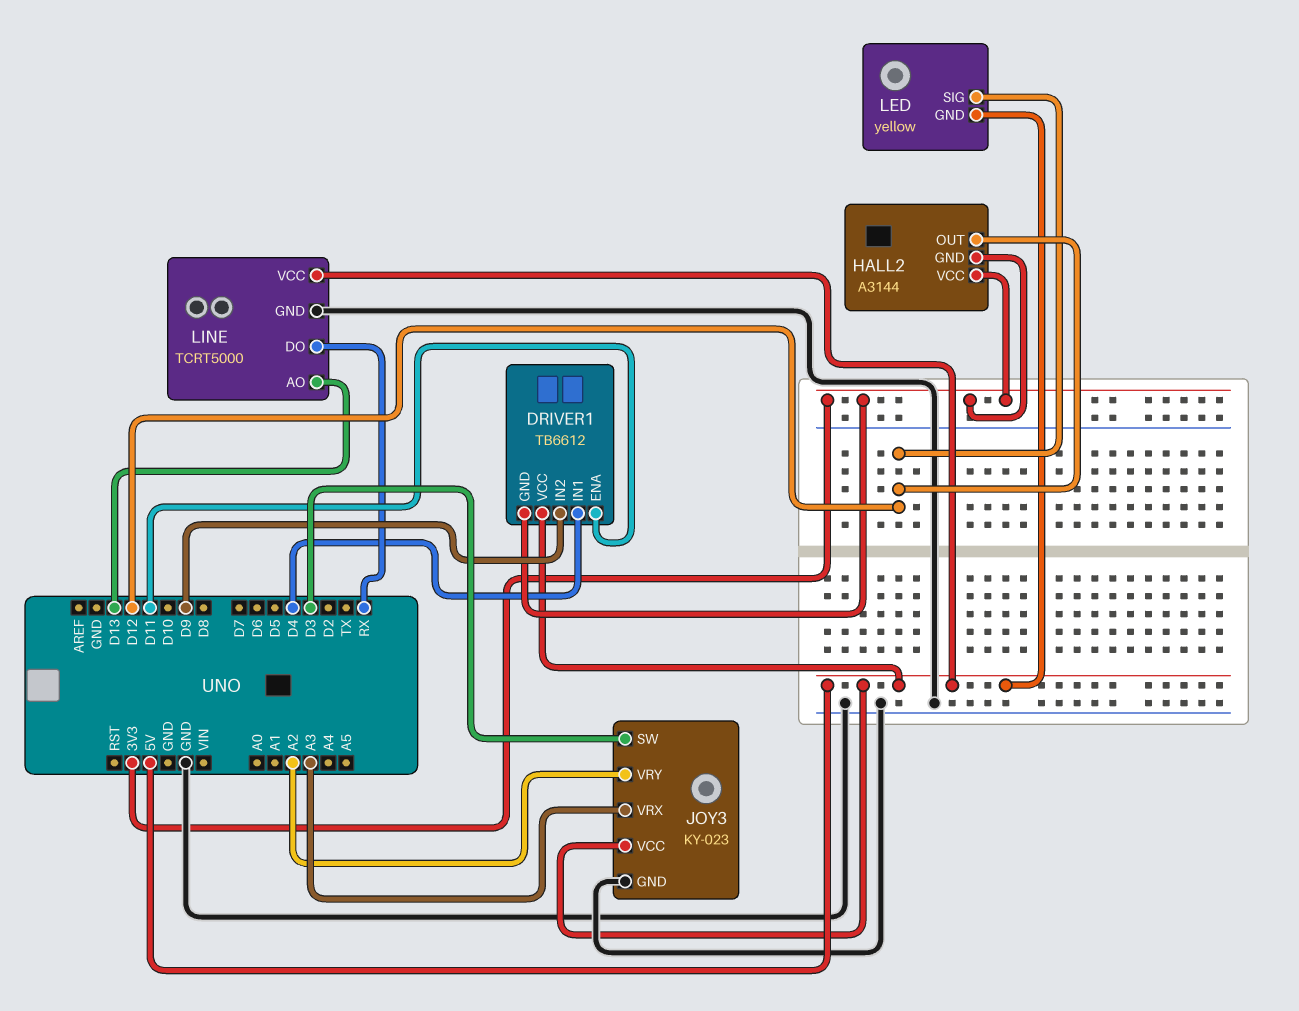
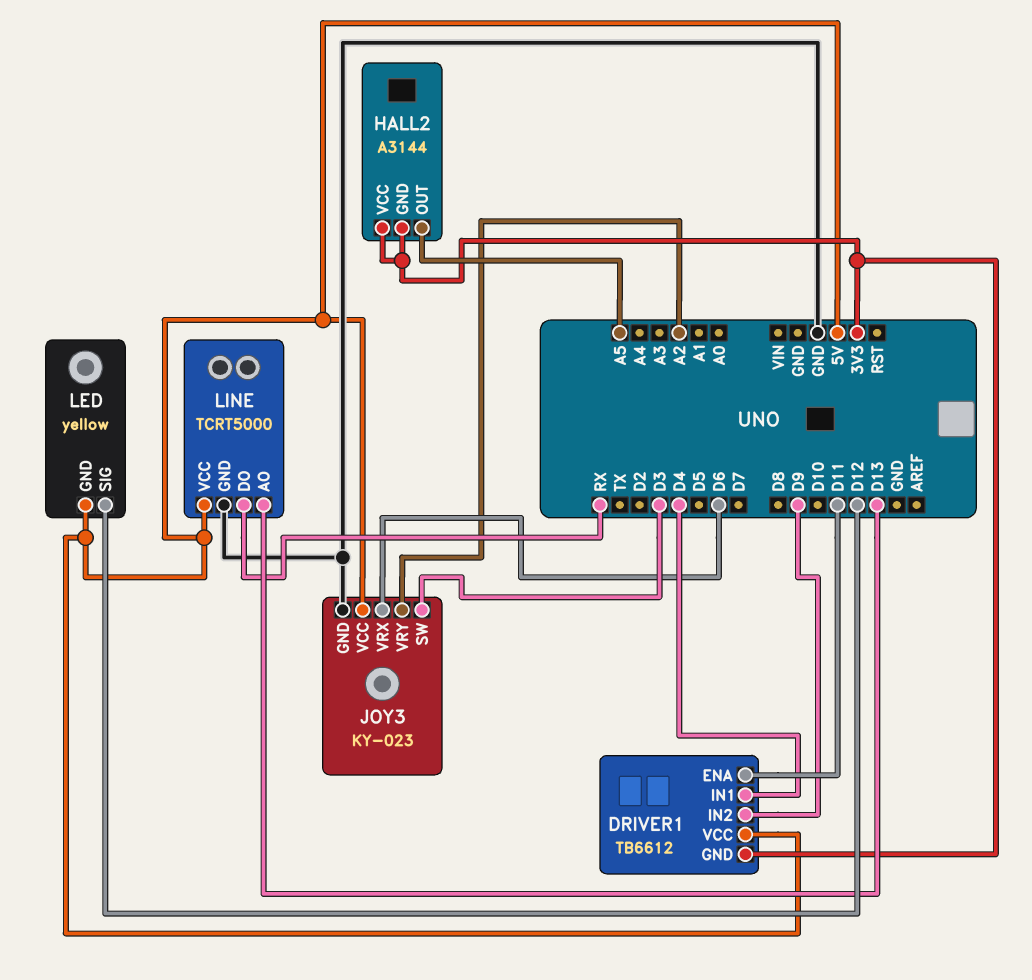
HALL2 pin OUT: D12 -> A5
JOY3 pin VRX: A3 -> D6

